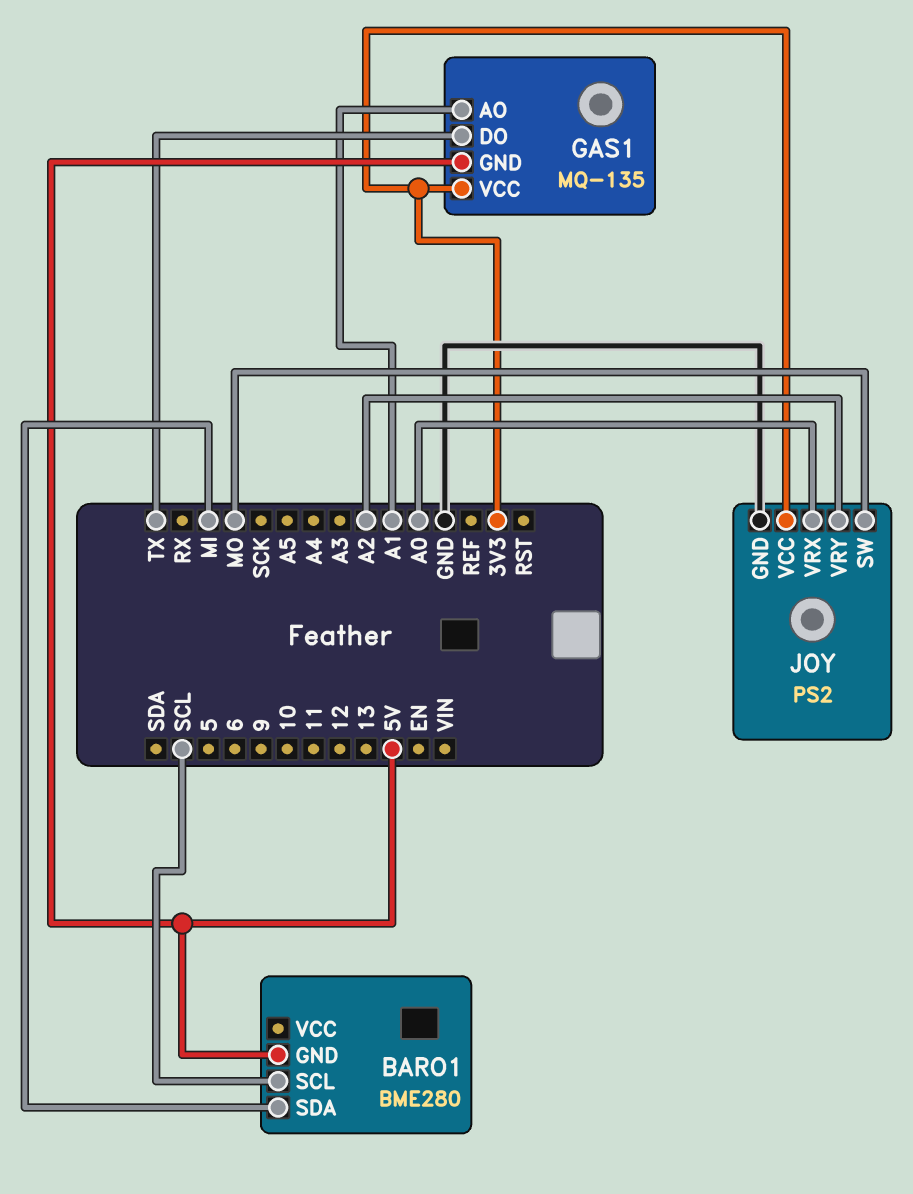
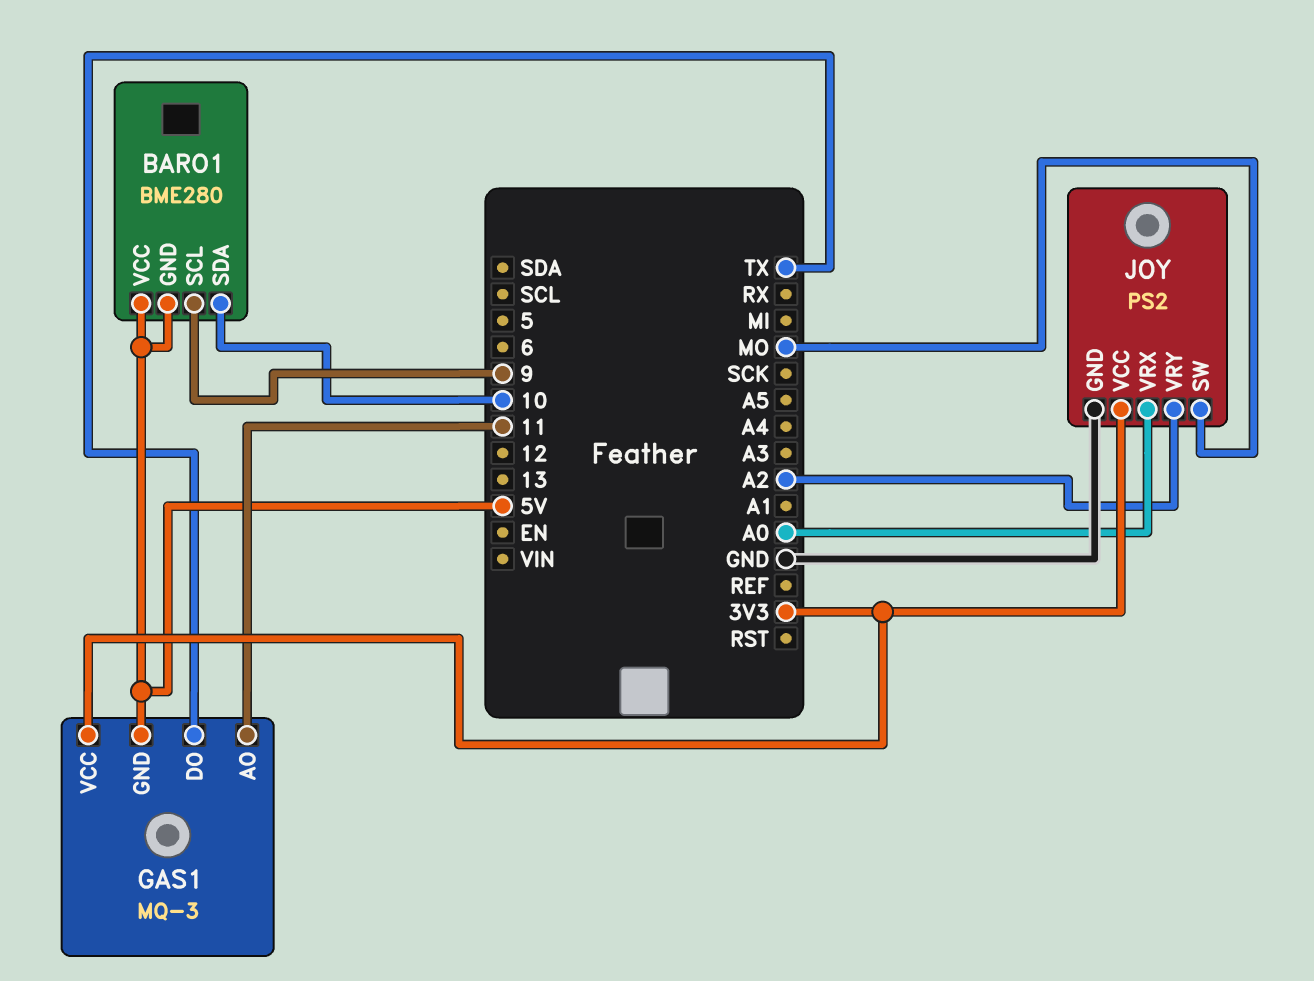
BARO1 pin SCL: SCL -> 9
BARO1 pin SDA: MI -> 10
BARO1 pin VCC: none -> 5V
GAS1: MQ-135 -> MQ-3
GAS1 pin AO: A1 -> 11

